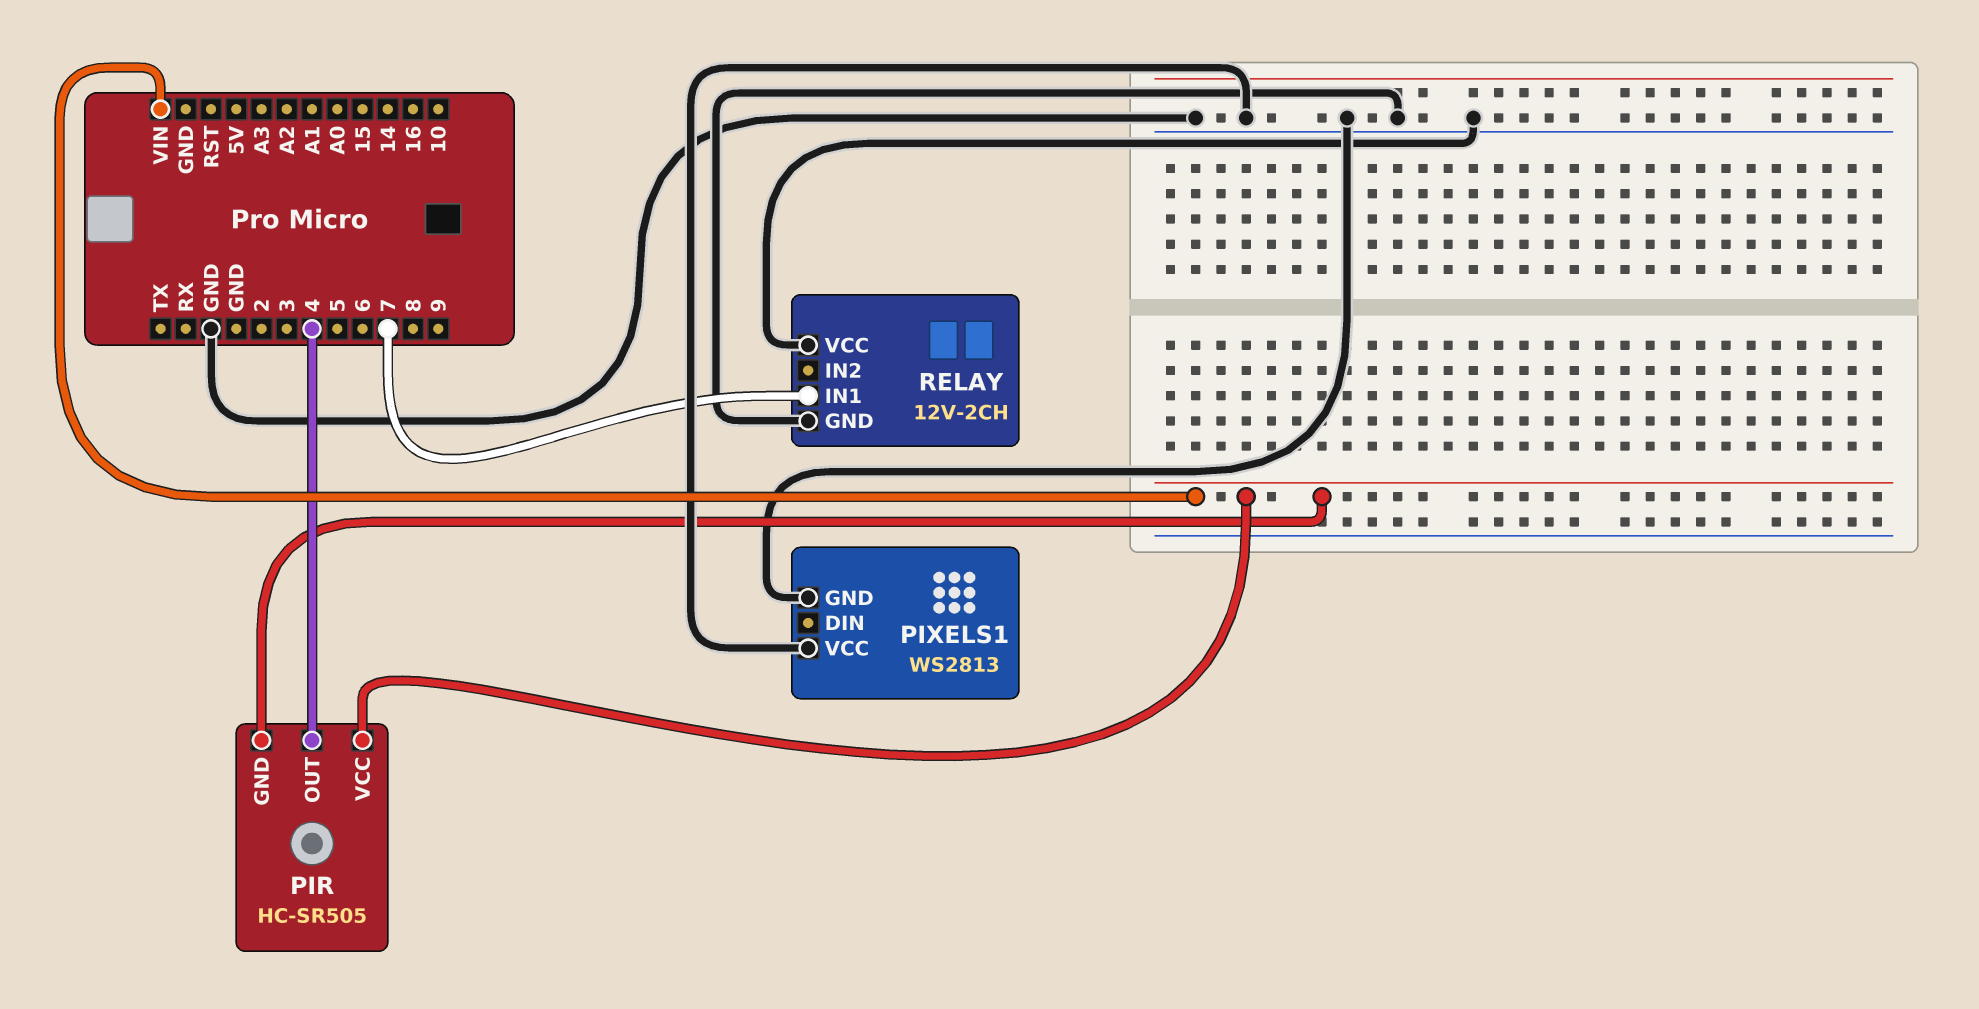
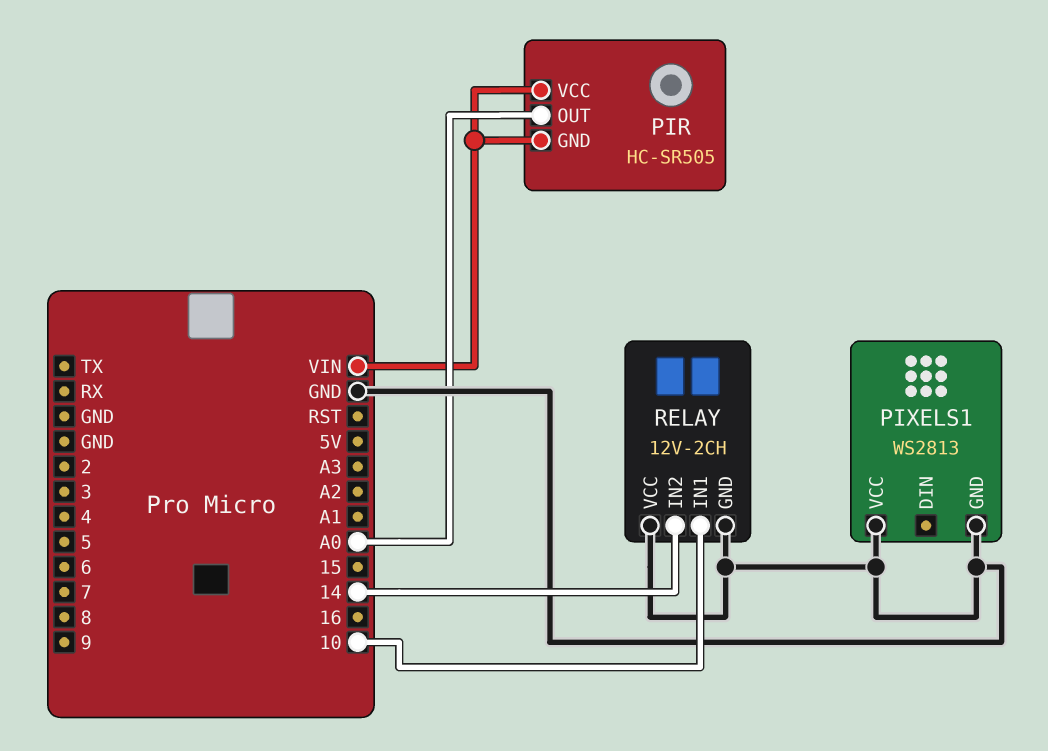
PIR pin OUT: 4 -> A0
RELAY pin IN1: 7 -> 10
RELAY pin IN2: none -> 14

